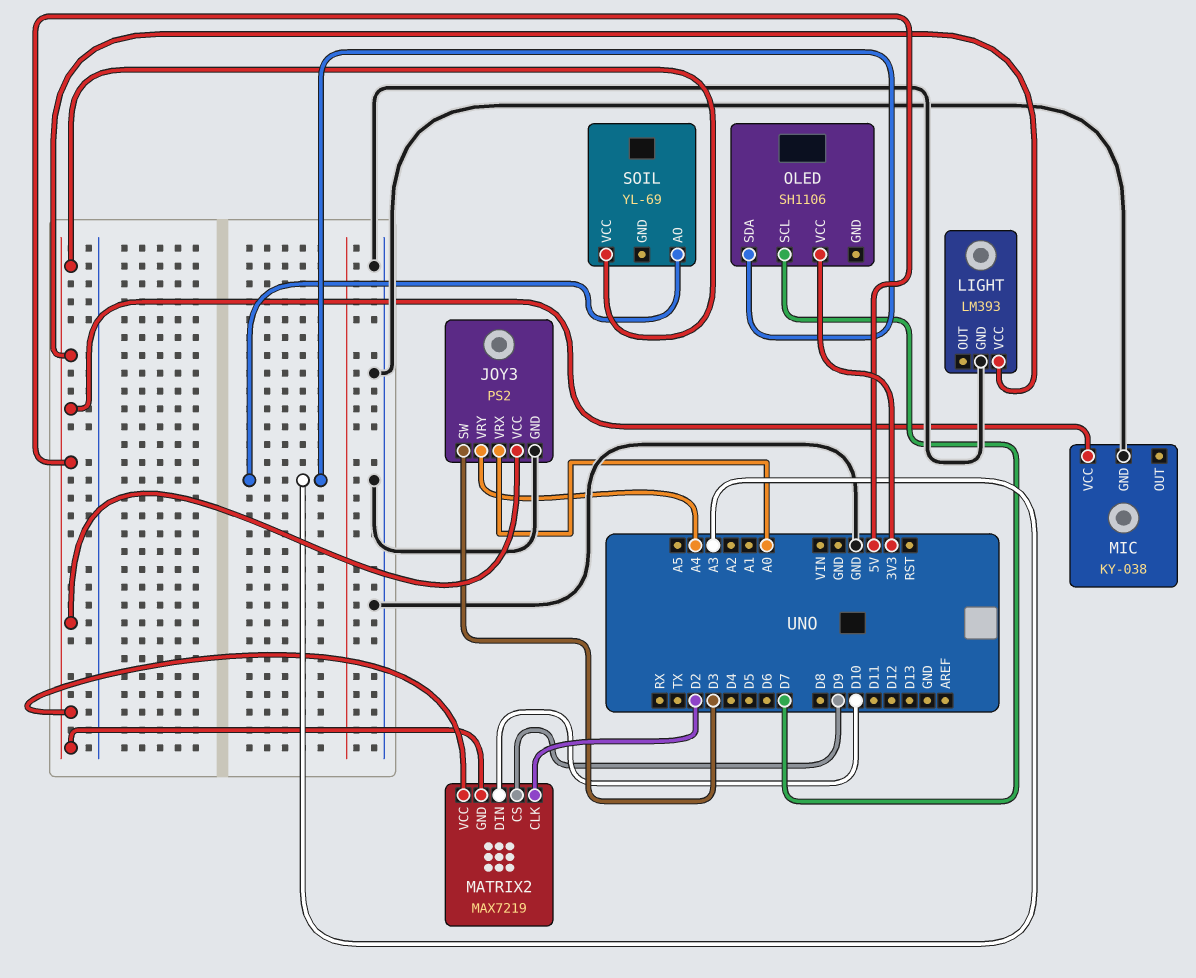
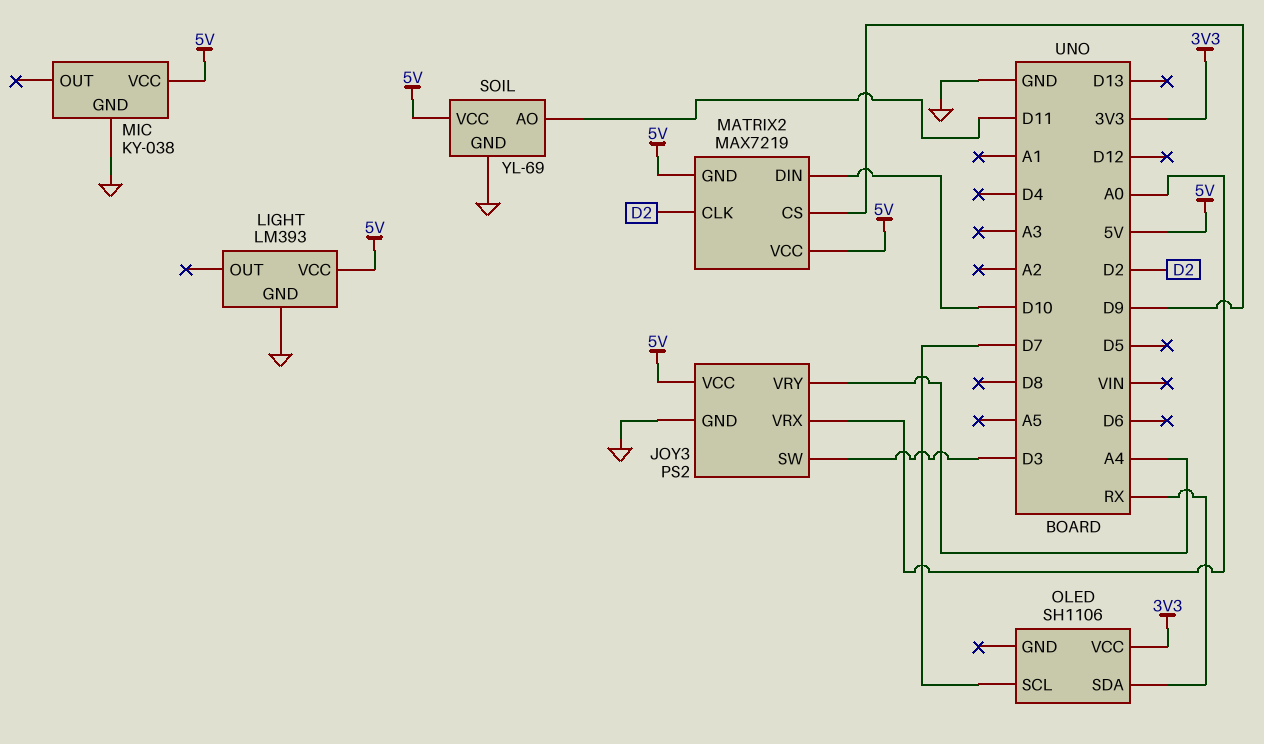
OLED pin SDA: A3 -> RX
SOIL pin AO: A3 -> D11
SOIL pin GND: none -> GND

